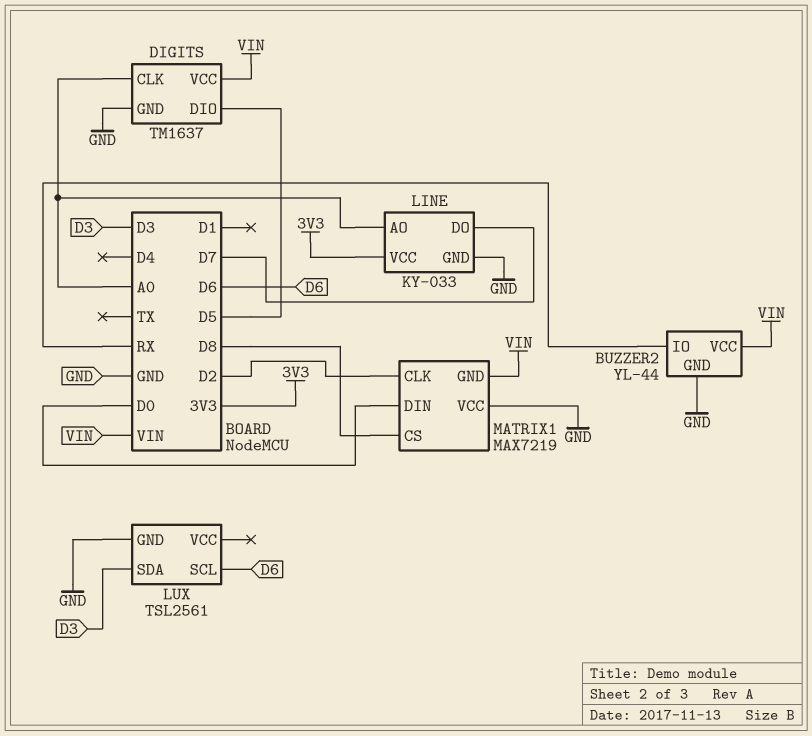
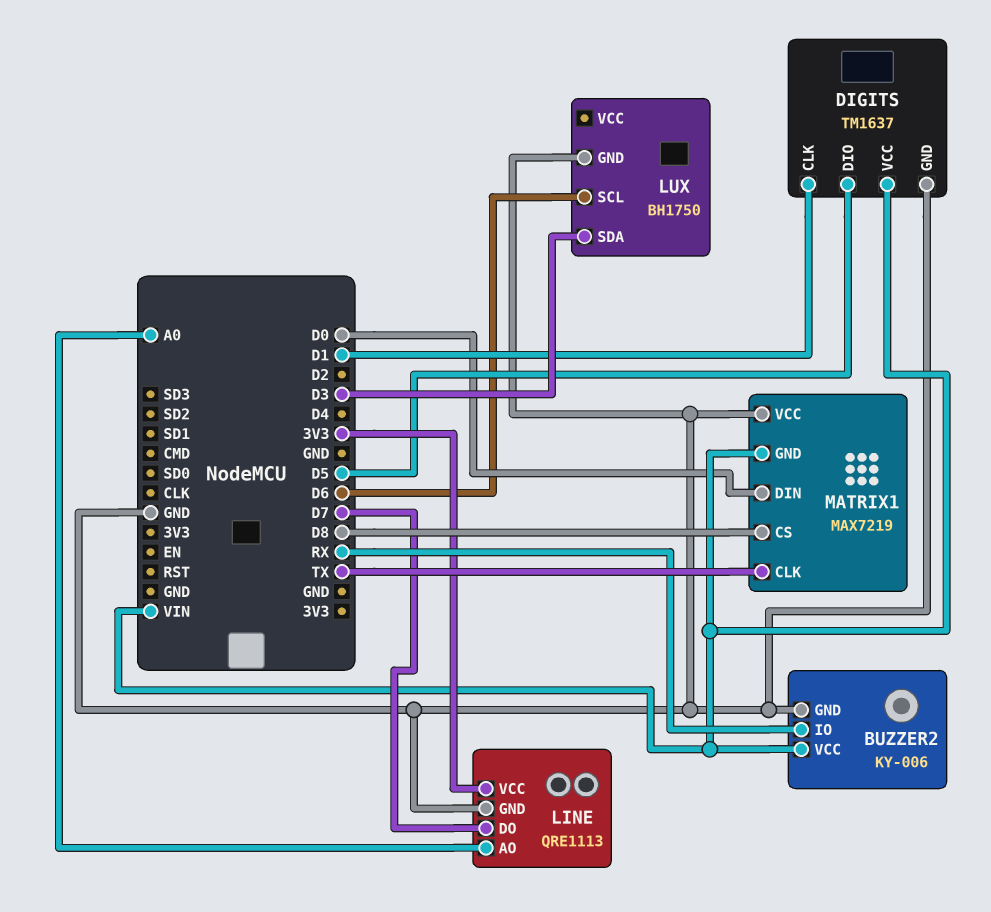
BUZZER2: YL-44 -> KY-006
DIGITS pin CLK: A0 -> D1
LINE: KY-033 -> QRE1113
LUX: TSL2561 -> BH1750
MATRIX1 pin CLK: D2 -> TX

